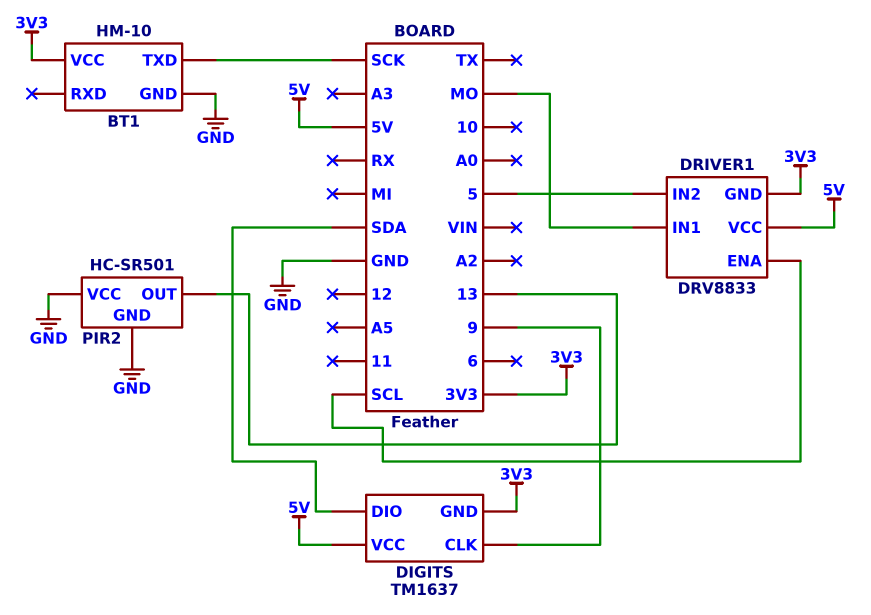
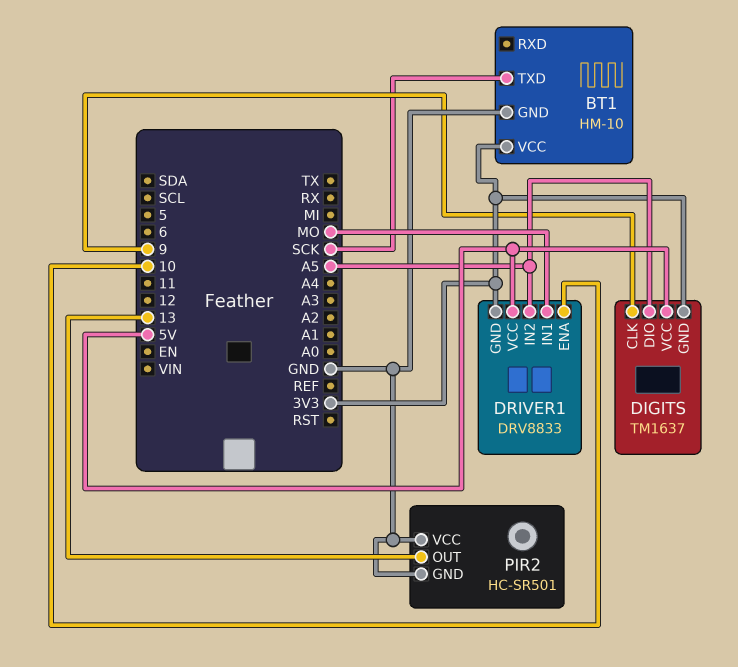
DIGITS pin DIO: SDA -> A5
DRIVER1 pin ENA: SCL -> 10
DRIVER1 pin IN2: 5 -> A5

